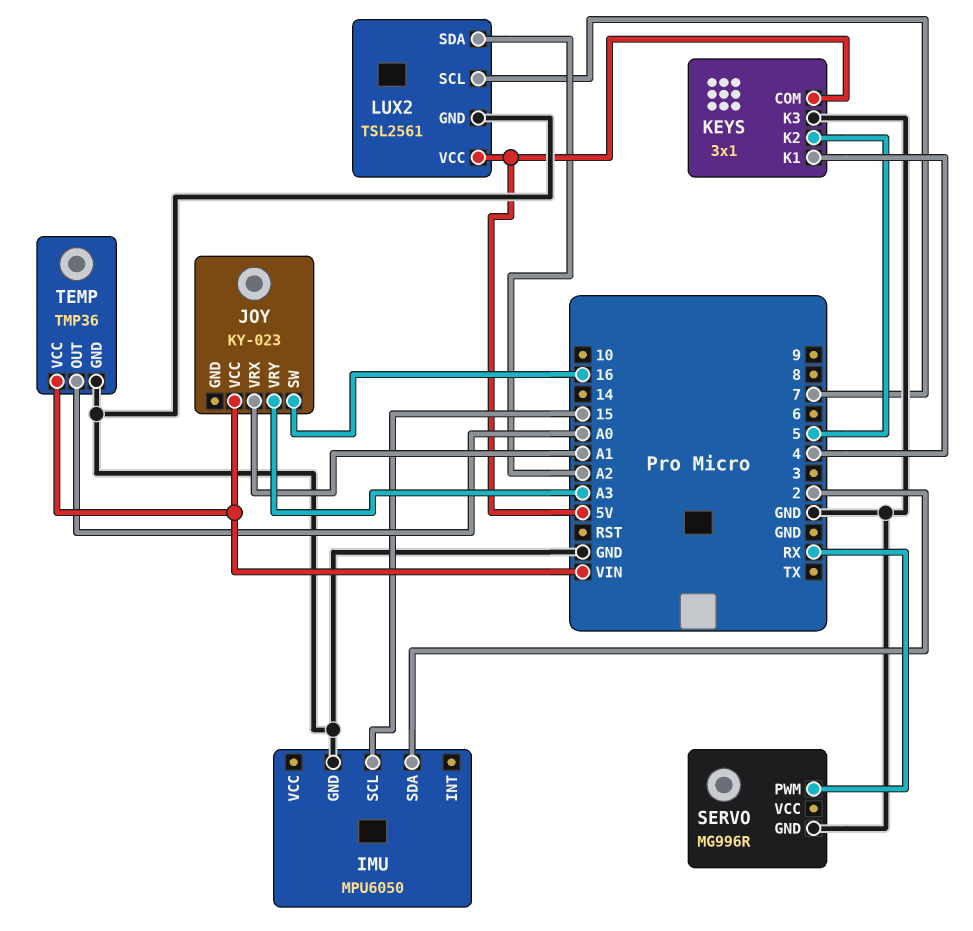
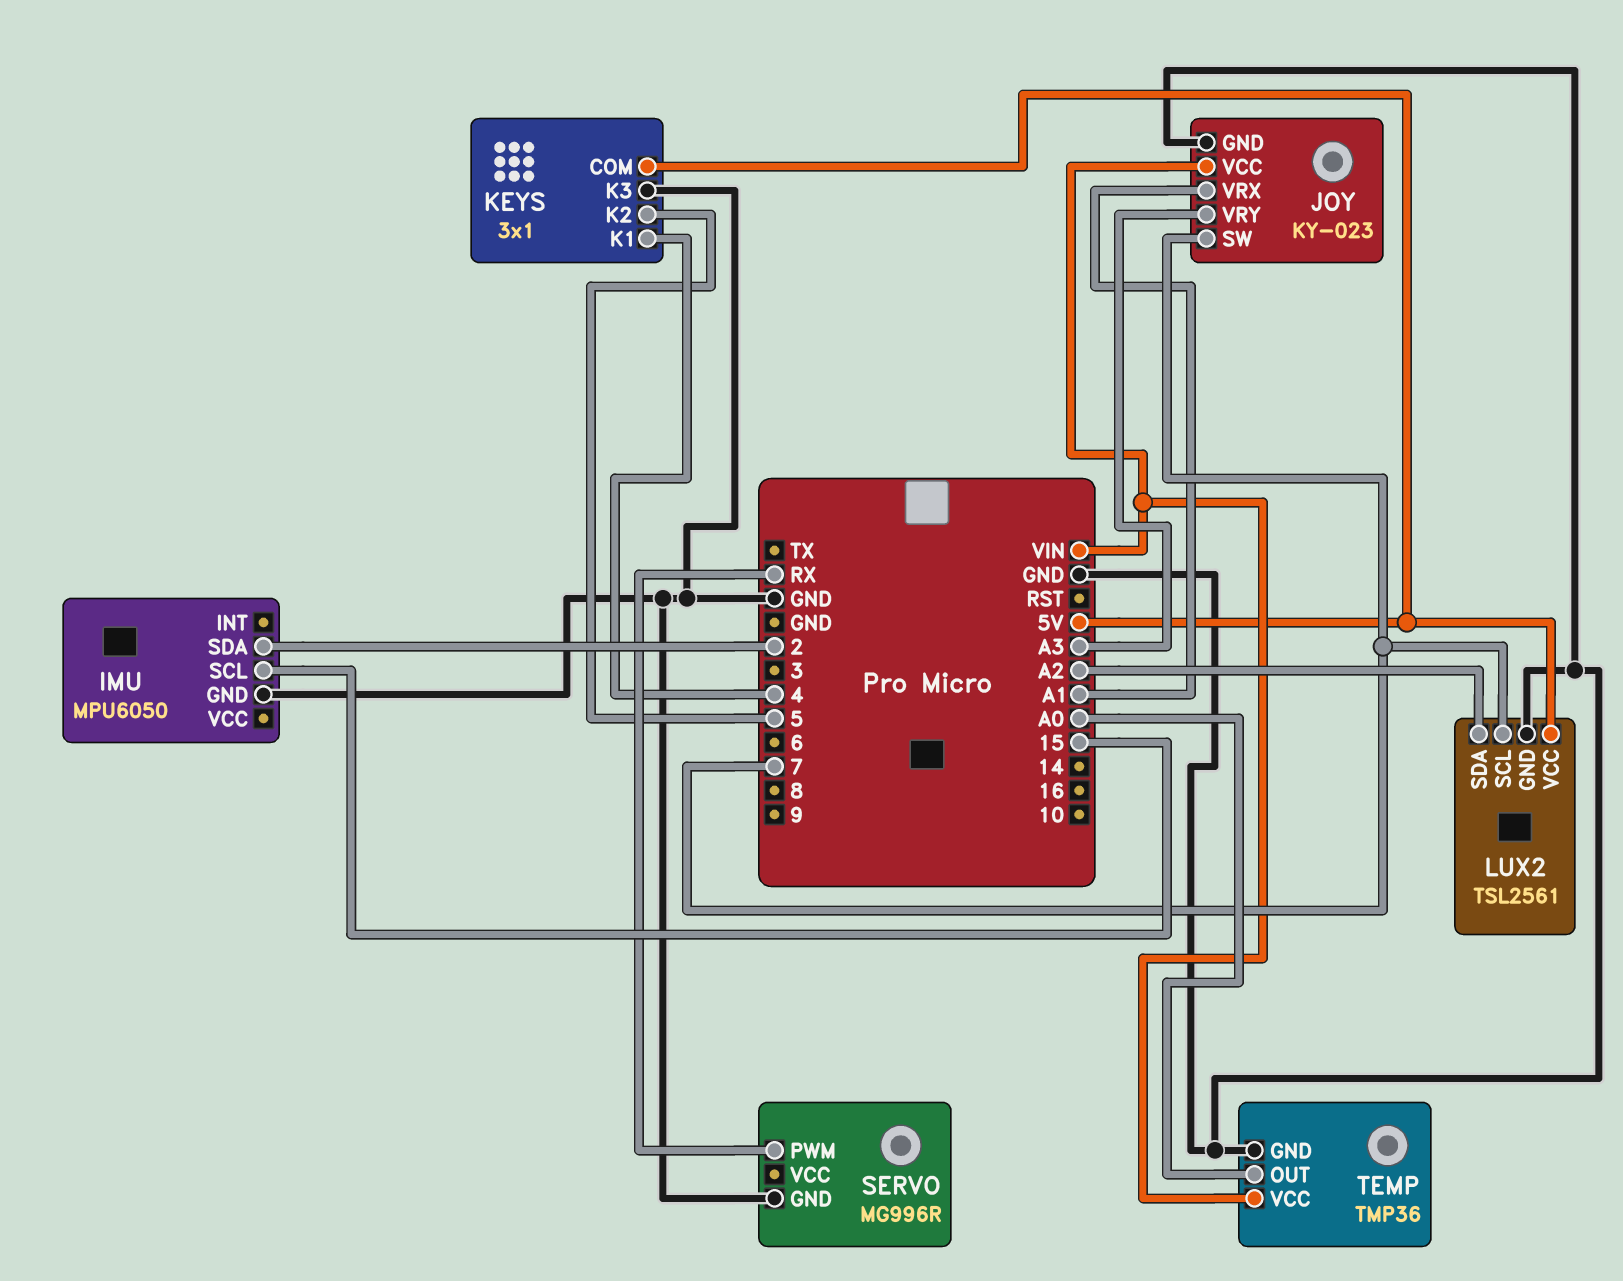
JOY pin GND: none -> GND
JOY pin SW: 16 -> 7

